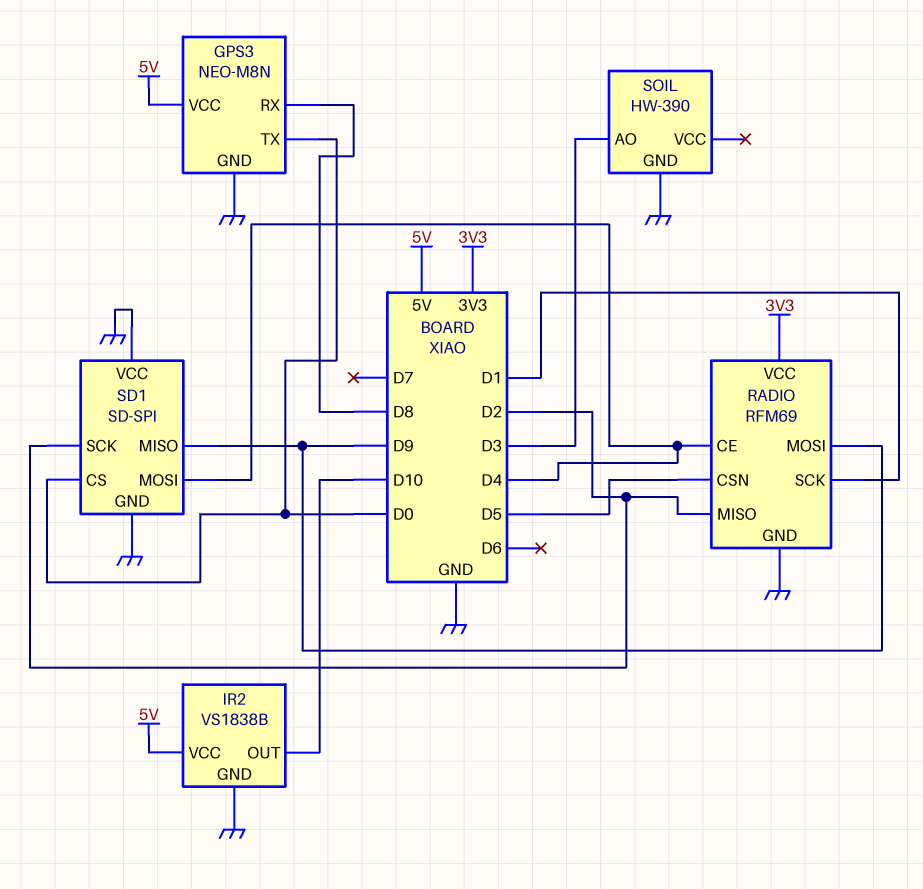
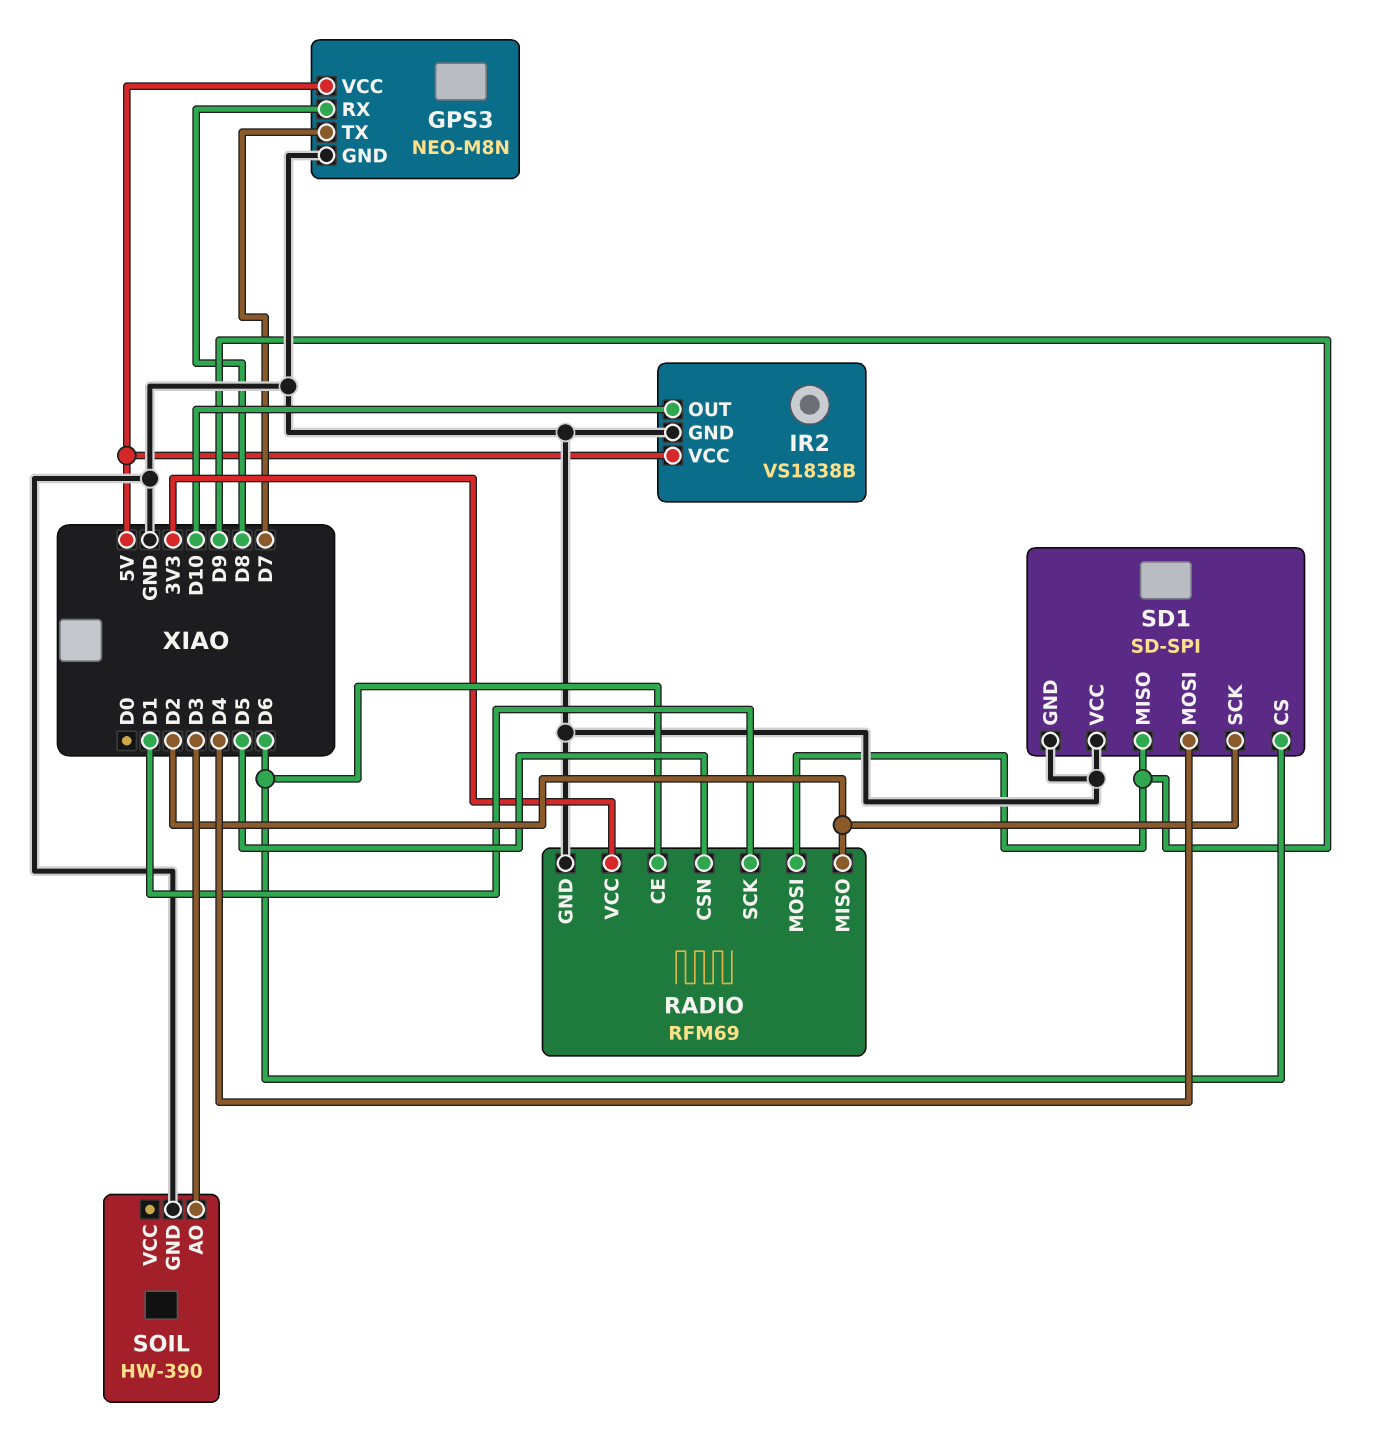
GPS3 pin TX: D0 -> D7
RADIO pin CE: D4 -> D6
SD1 pin CS: D0 -> D6

